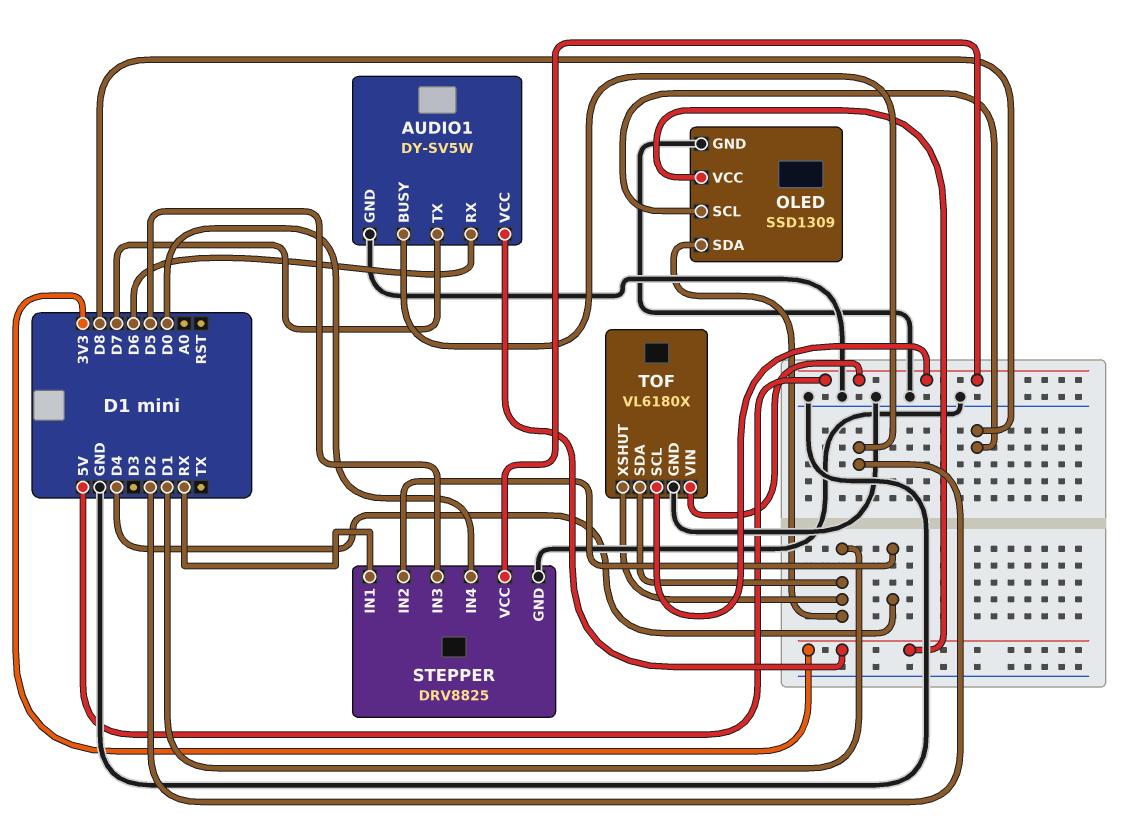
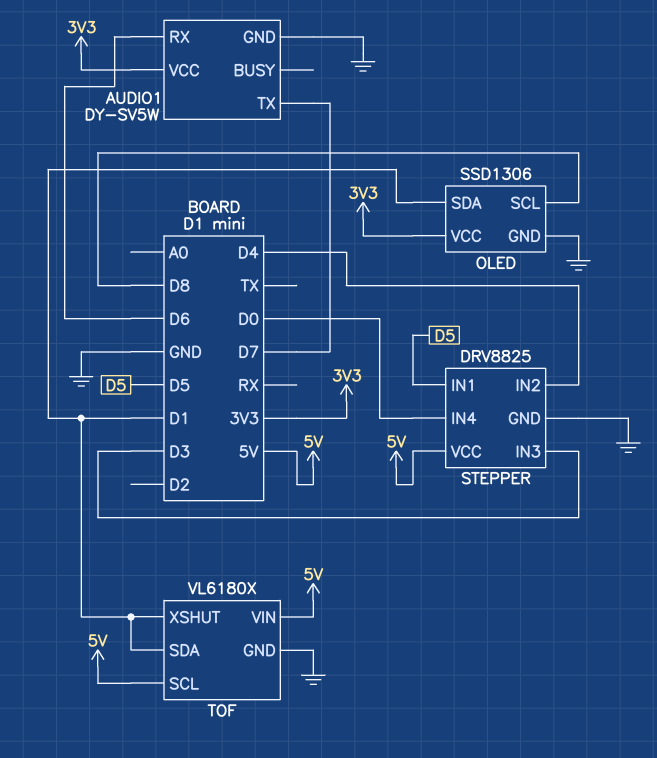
AUDIO1 pin BUSY: D2 -> none
OLED: SSD1309 -> SSD1306
STEPPER pin IN1: RX -> D5
STEPPER pin IN3: D5 -> D3

